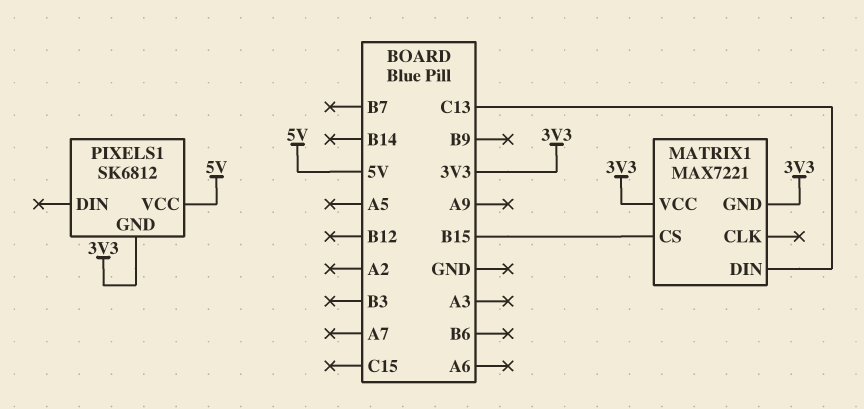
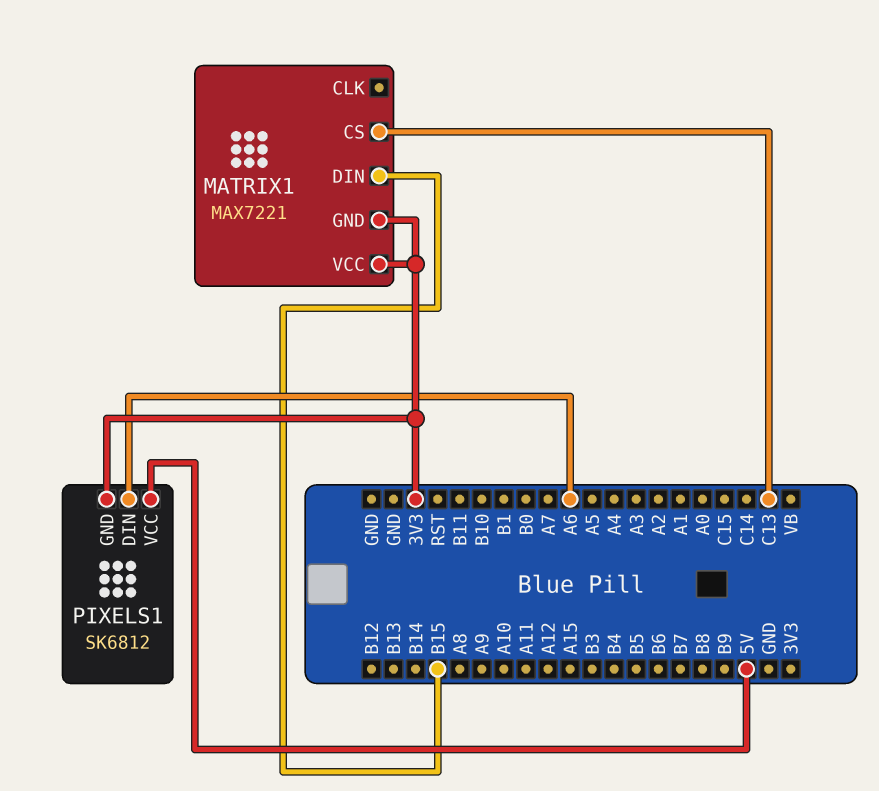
MATRIX1 pin CS: B15 -> C13
MATRIX1 pin DIN: C13 -> B15
PIXELS1 pin DIN: none -> A6

